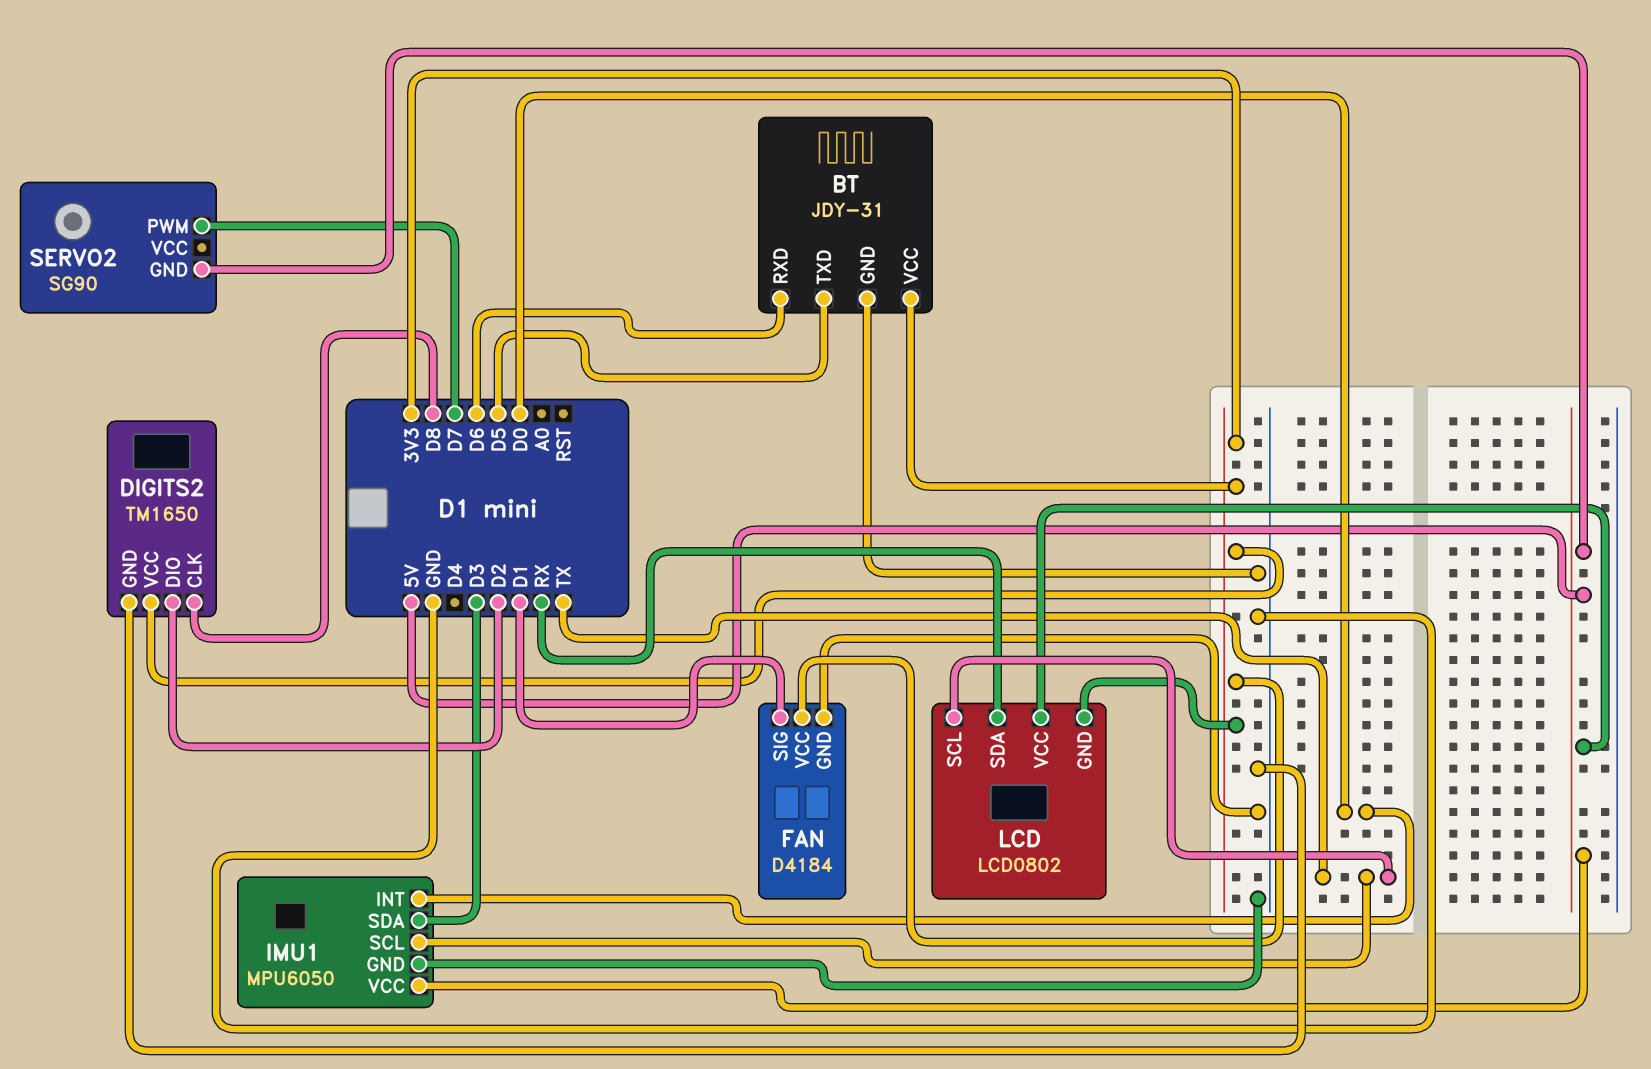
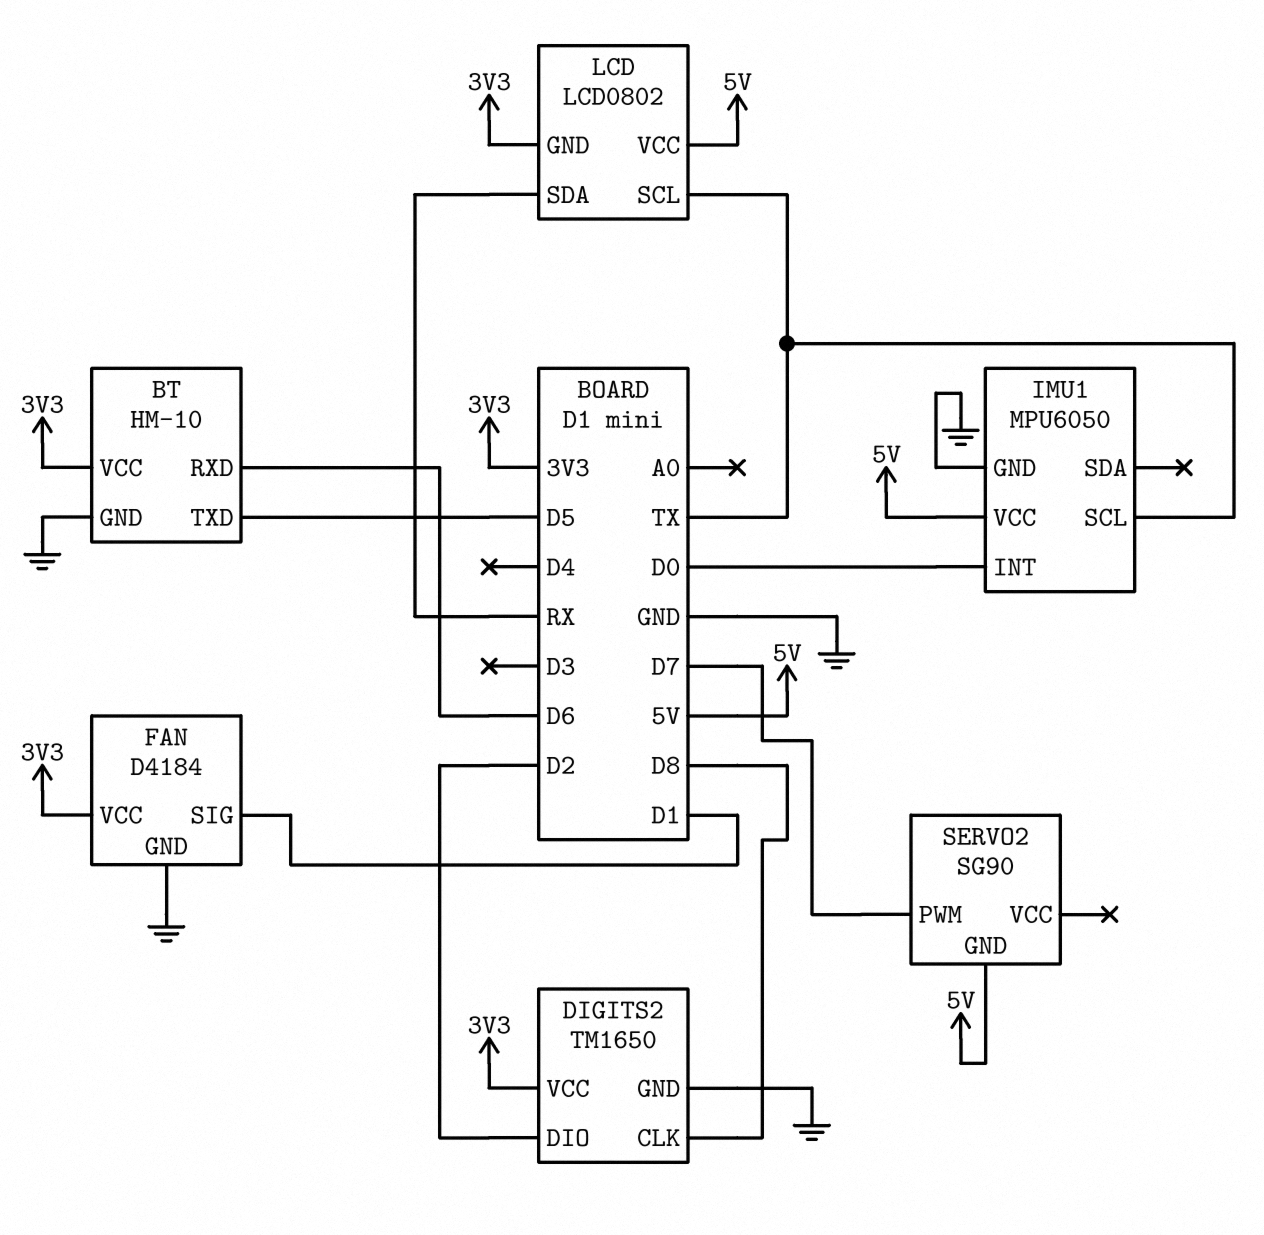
BT: JDY-31 -> HM-10
IMU1 pin SDA: D3 -> none

